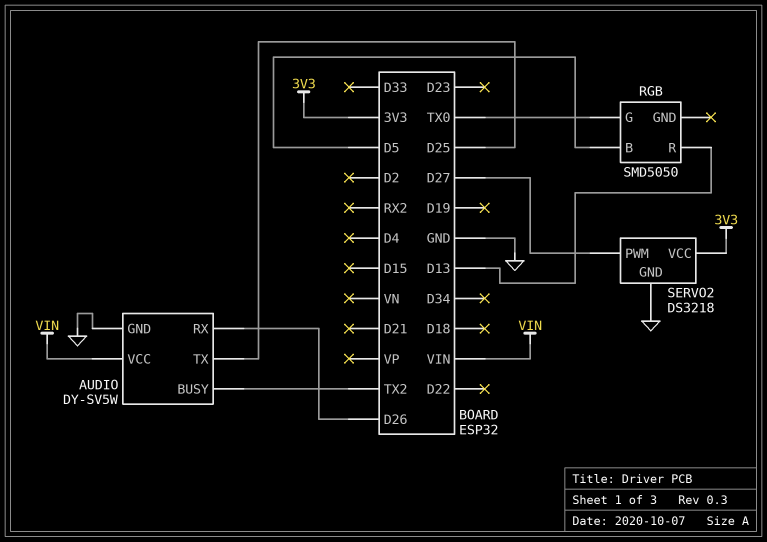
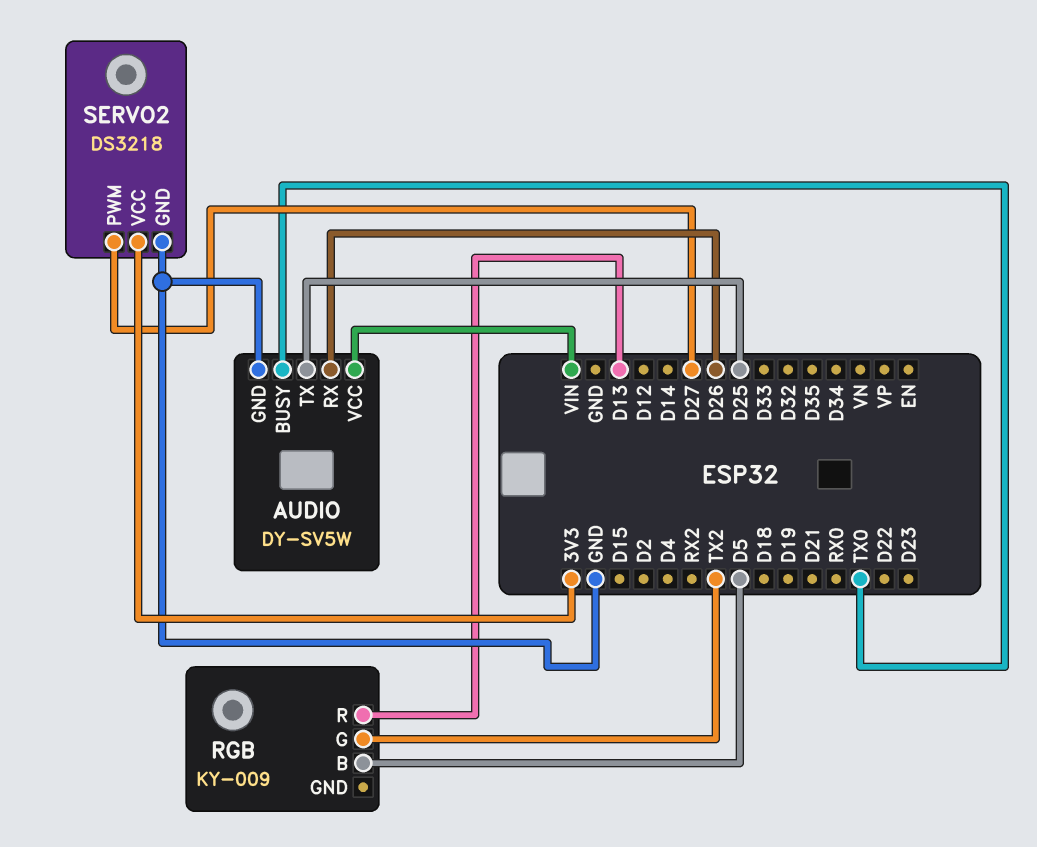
AUDIO pin BUSY: TX2 -> TX0
RGB: SMD5050 -> KY-009
RGB pin G: TX0 -> TX2

